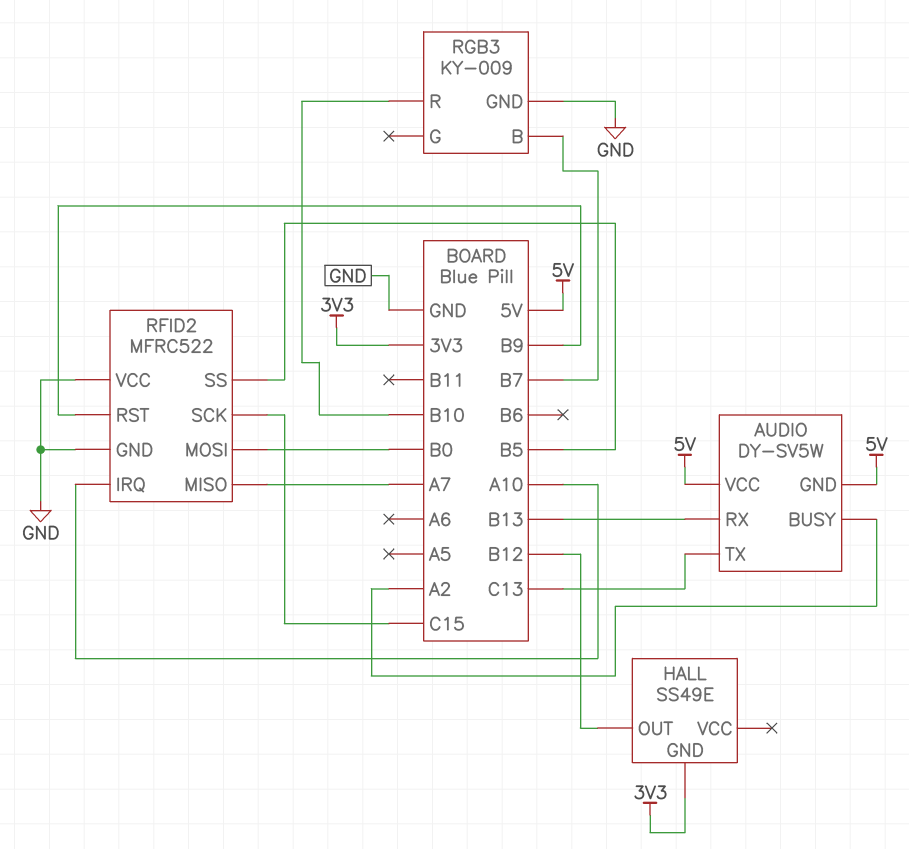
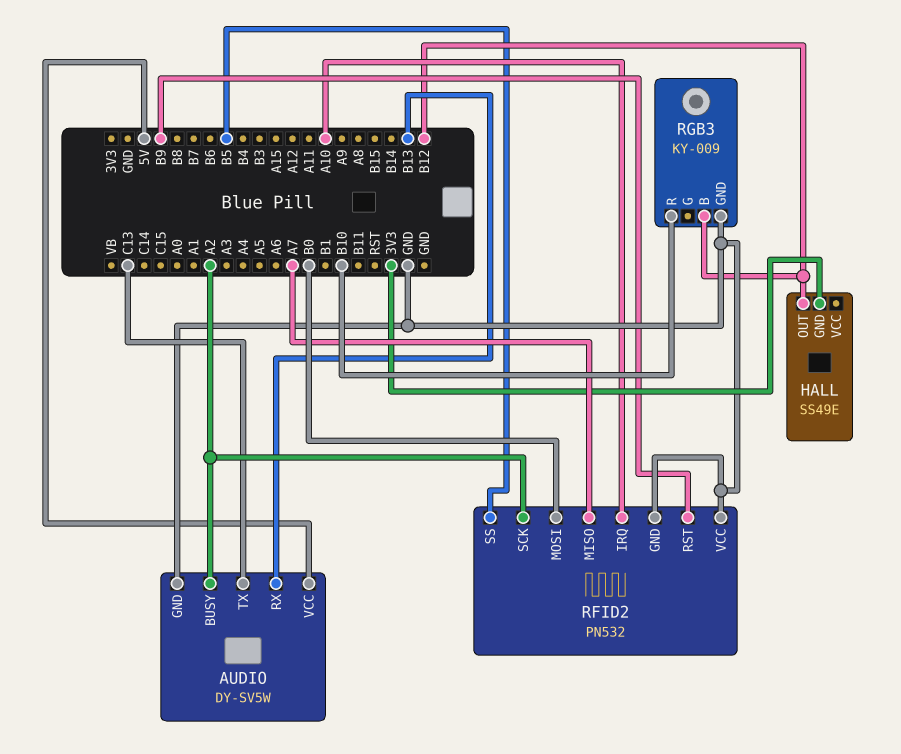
AUDIO pin GND: 5V -> GND
RFID2: MFRC522 -> PN532
RFID2 pin SCK: C15 -> A2
RGB3 pin B: B7 -> B12

